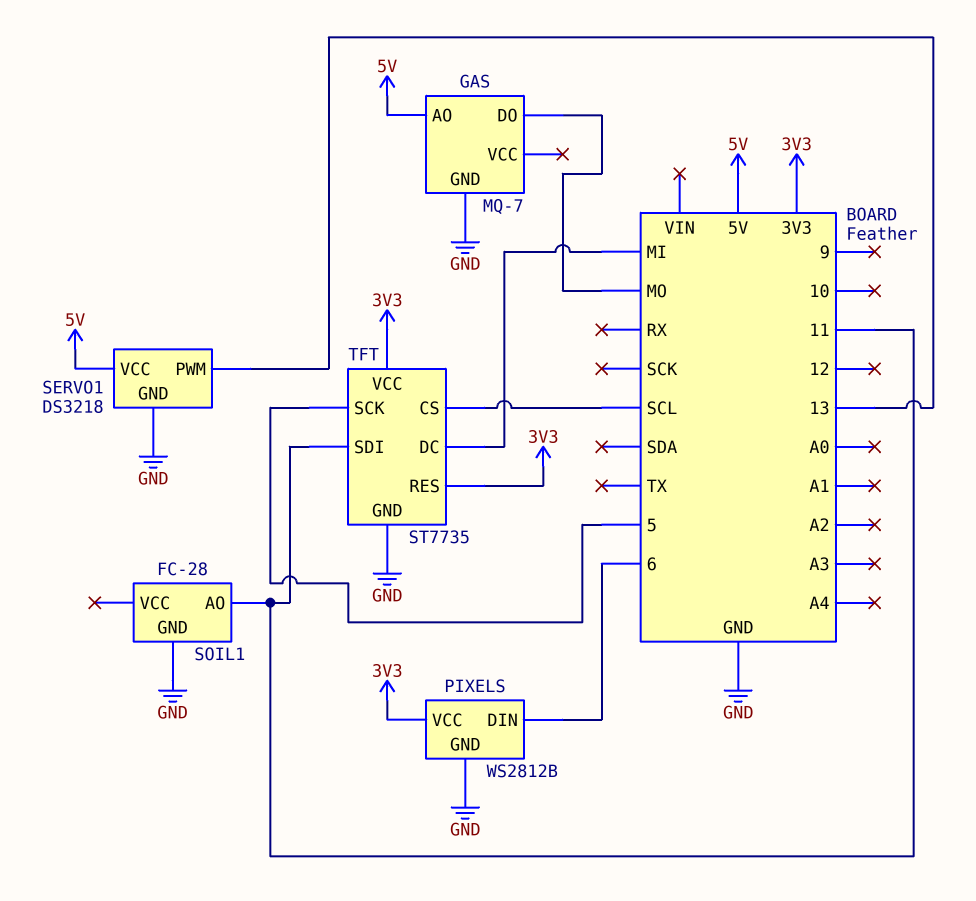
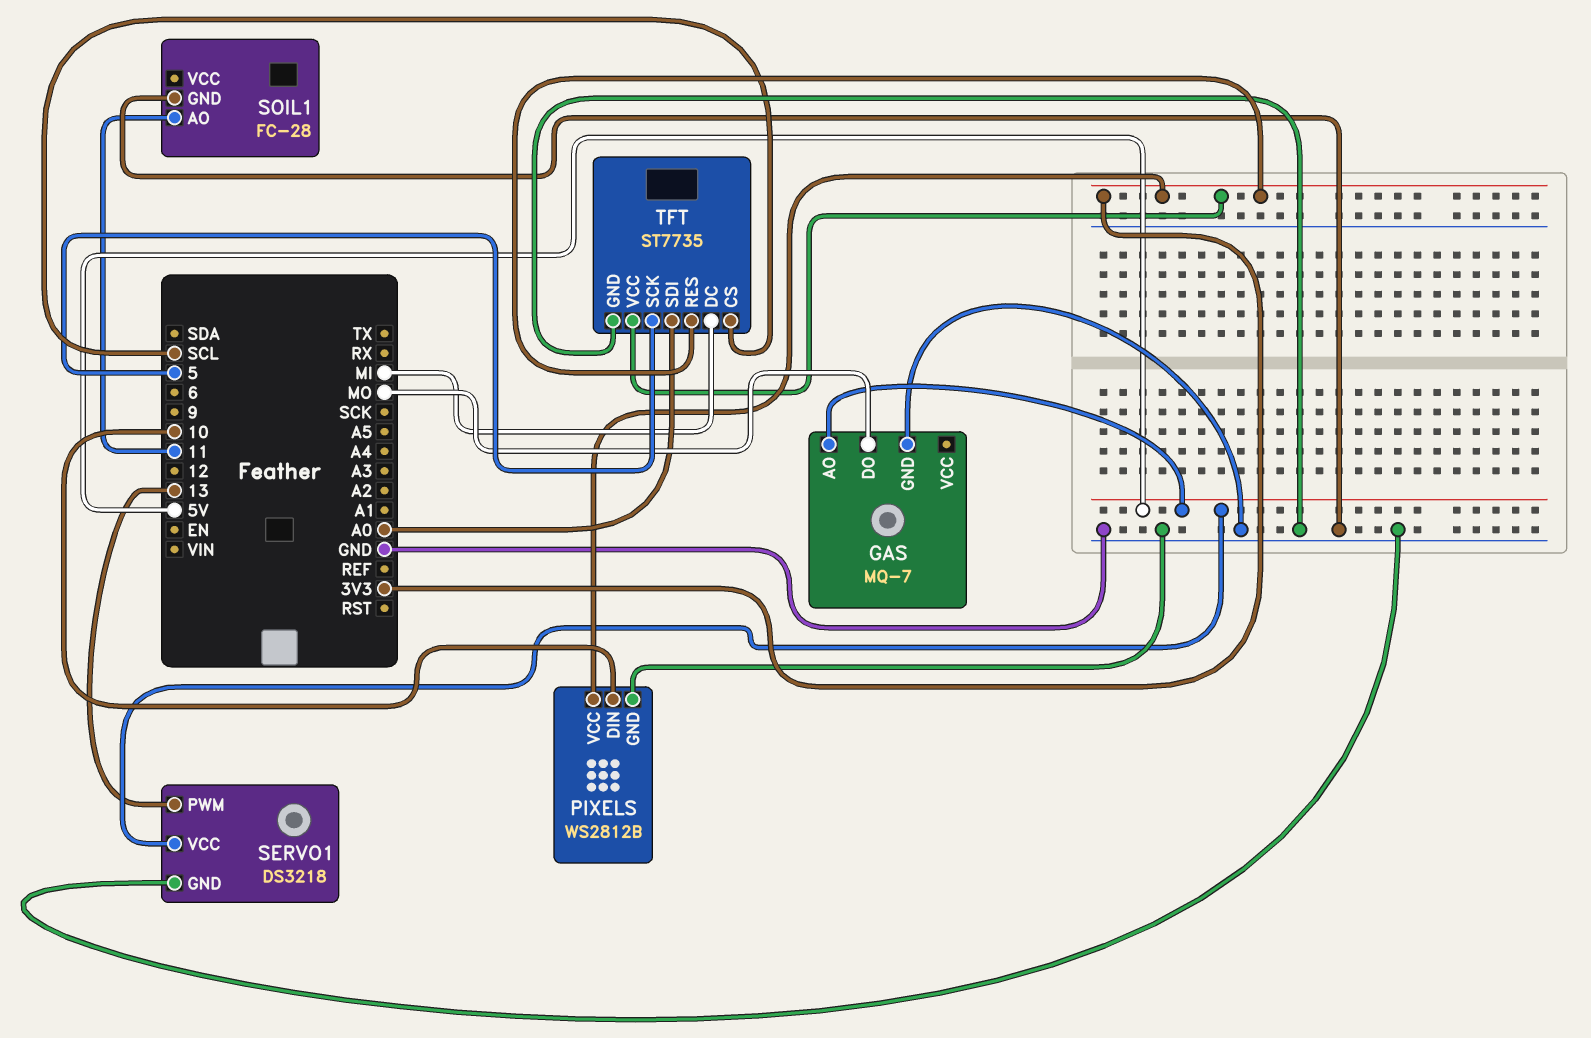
PIXELS pin DIN: 6 -> 10
TFT pin SDI: 11 -> A0

